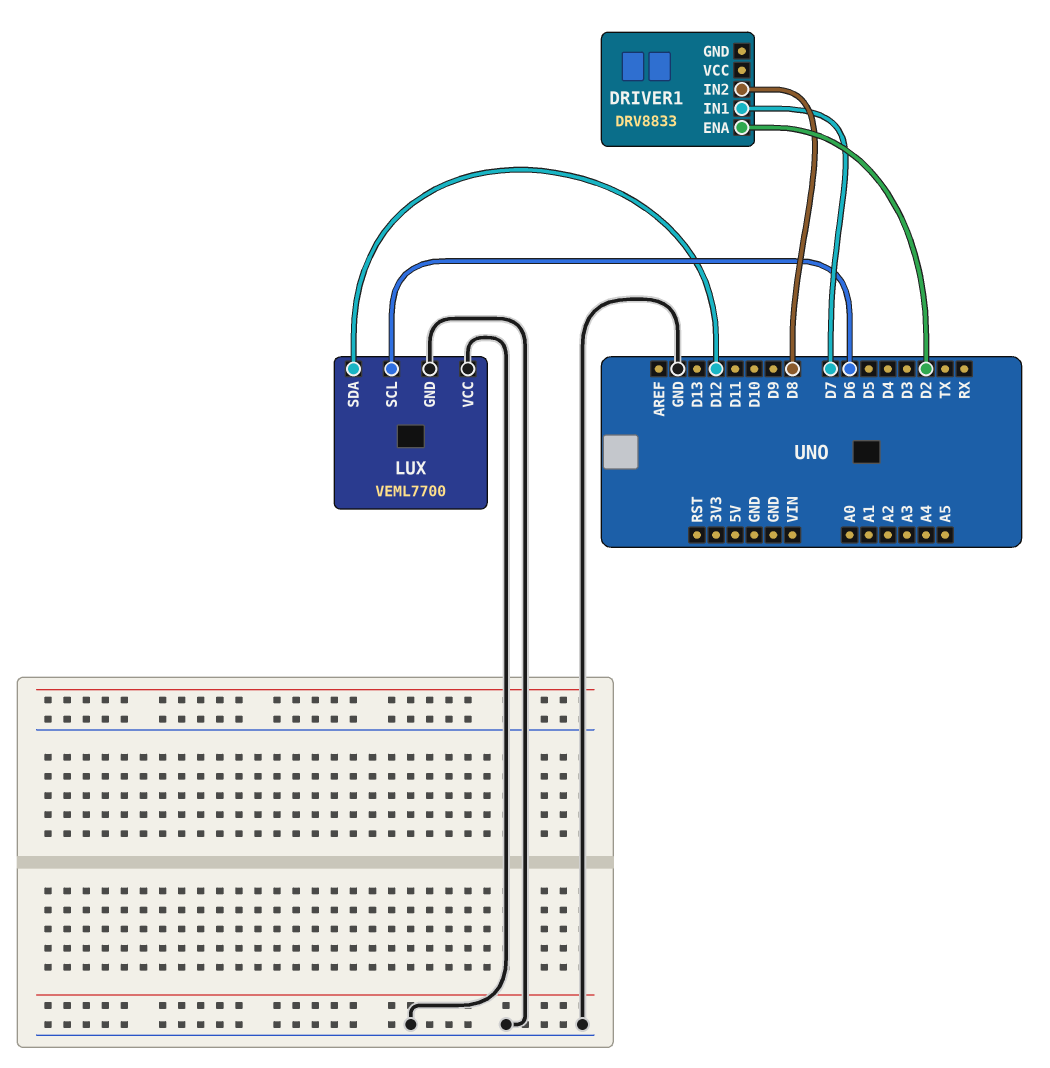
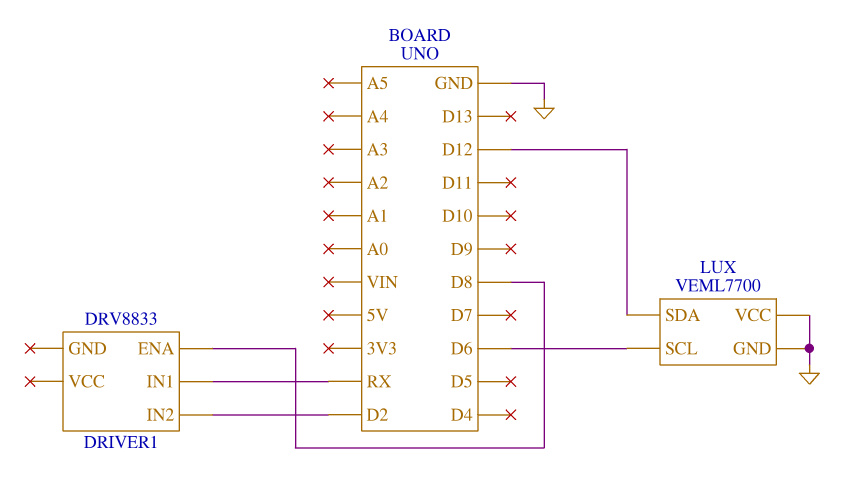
DRIVER1 pin ENA: D2 -> D8
DRIVER1 pin IN1: D7 -> RX
DRIVER1 pin IN2: D8 -> D2

